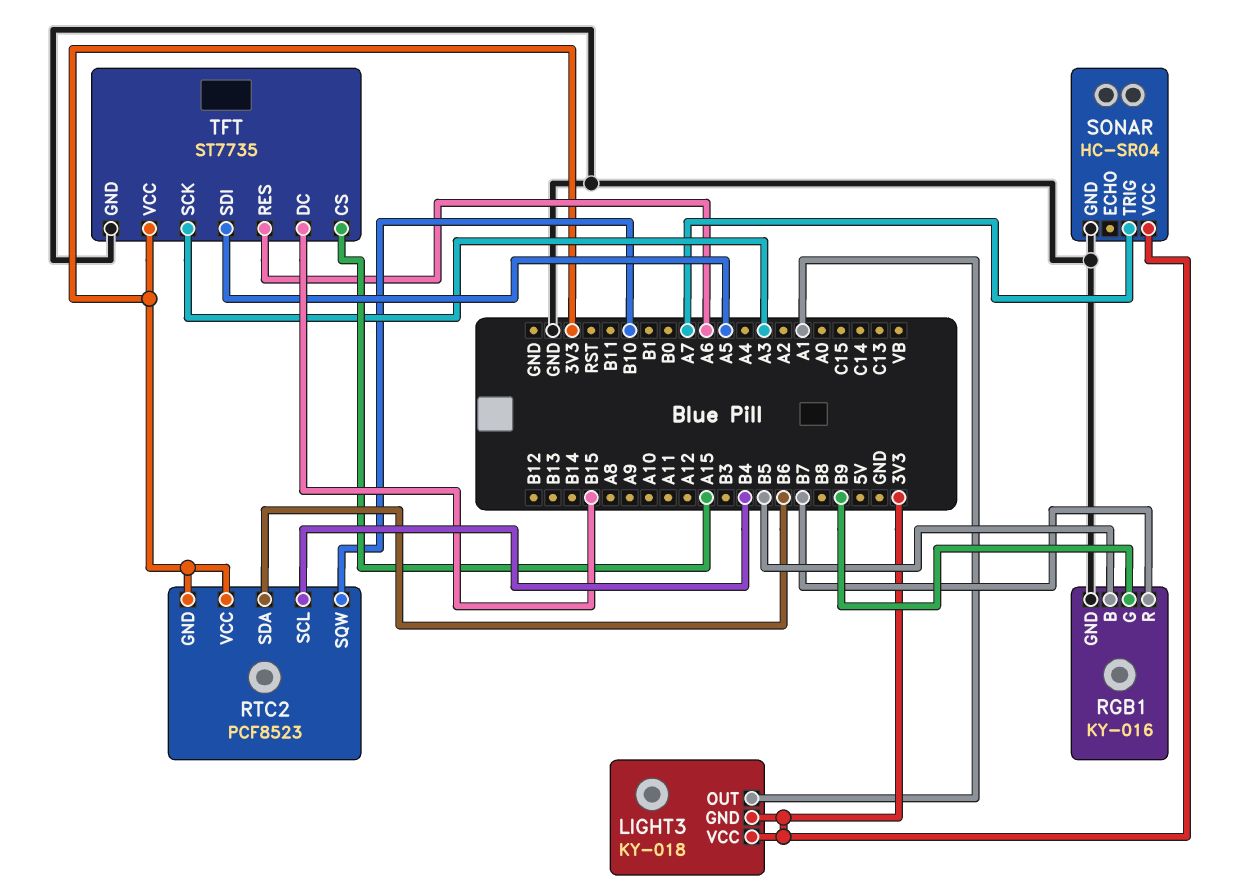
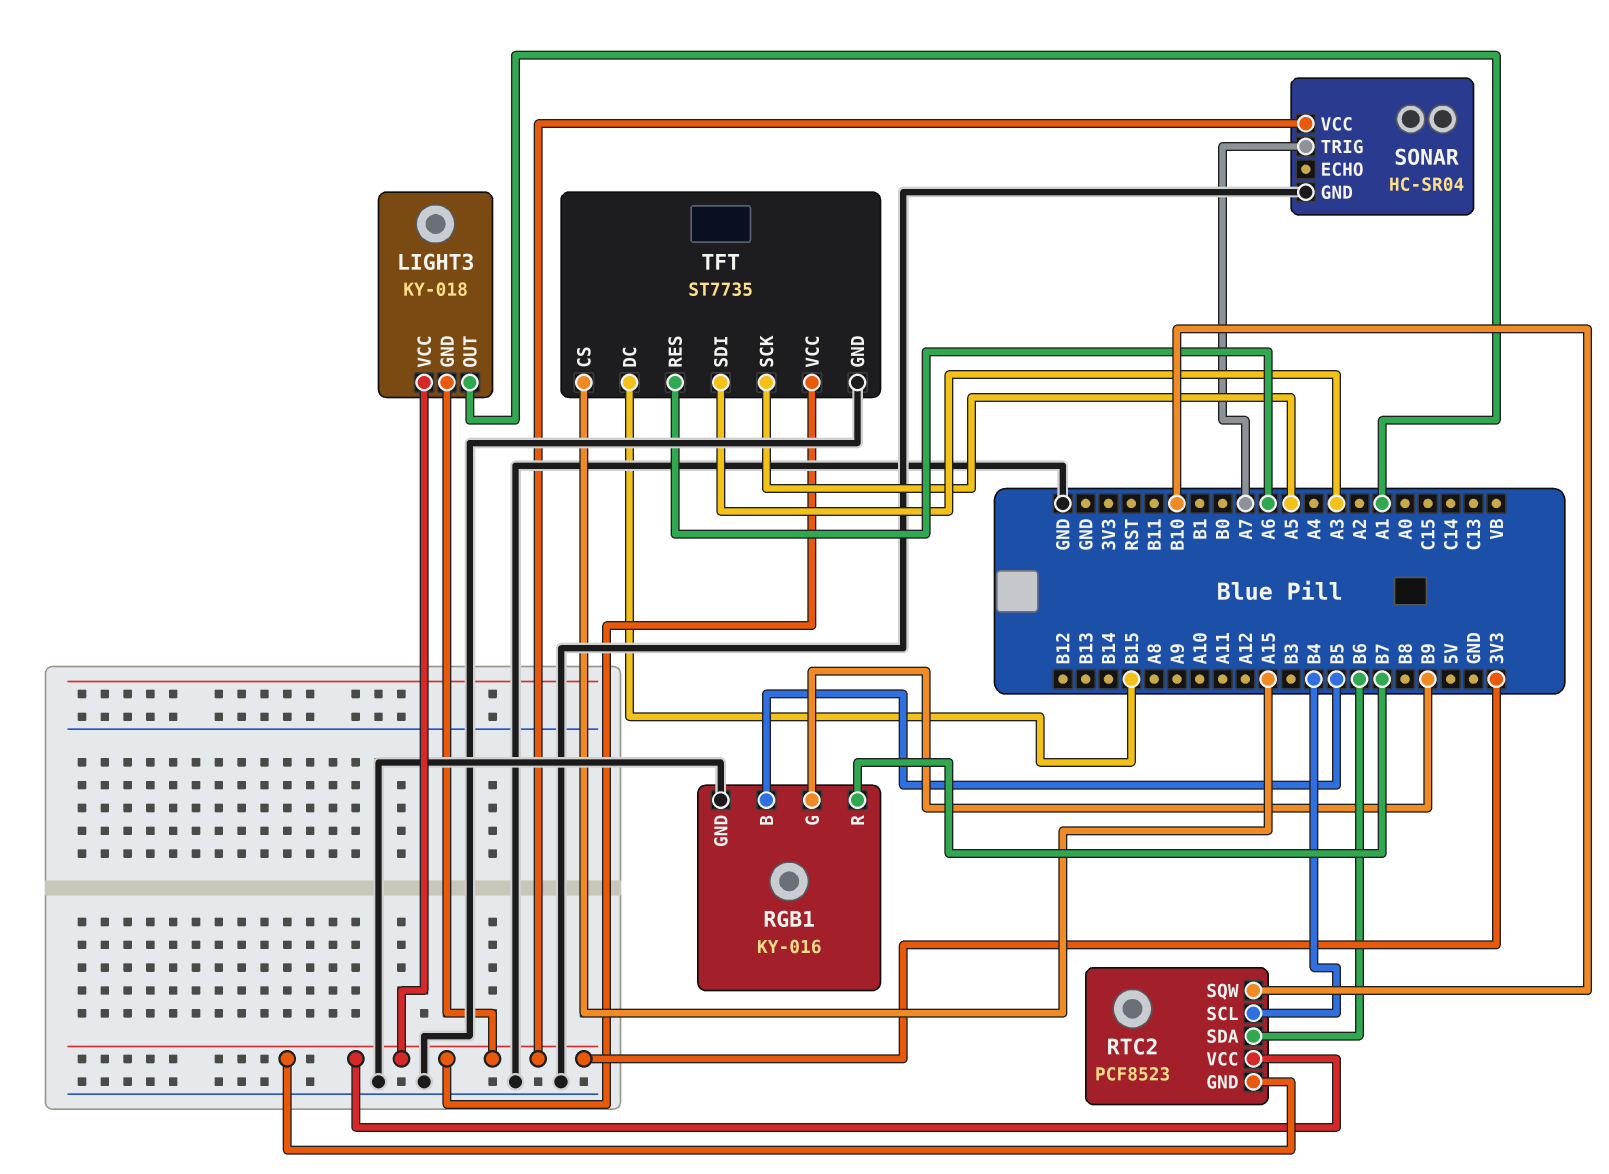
TFT pin SCK: A3 -> A5
TFT pin SDI: A5 -> A3

